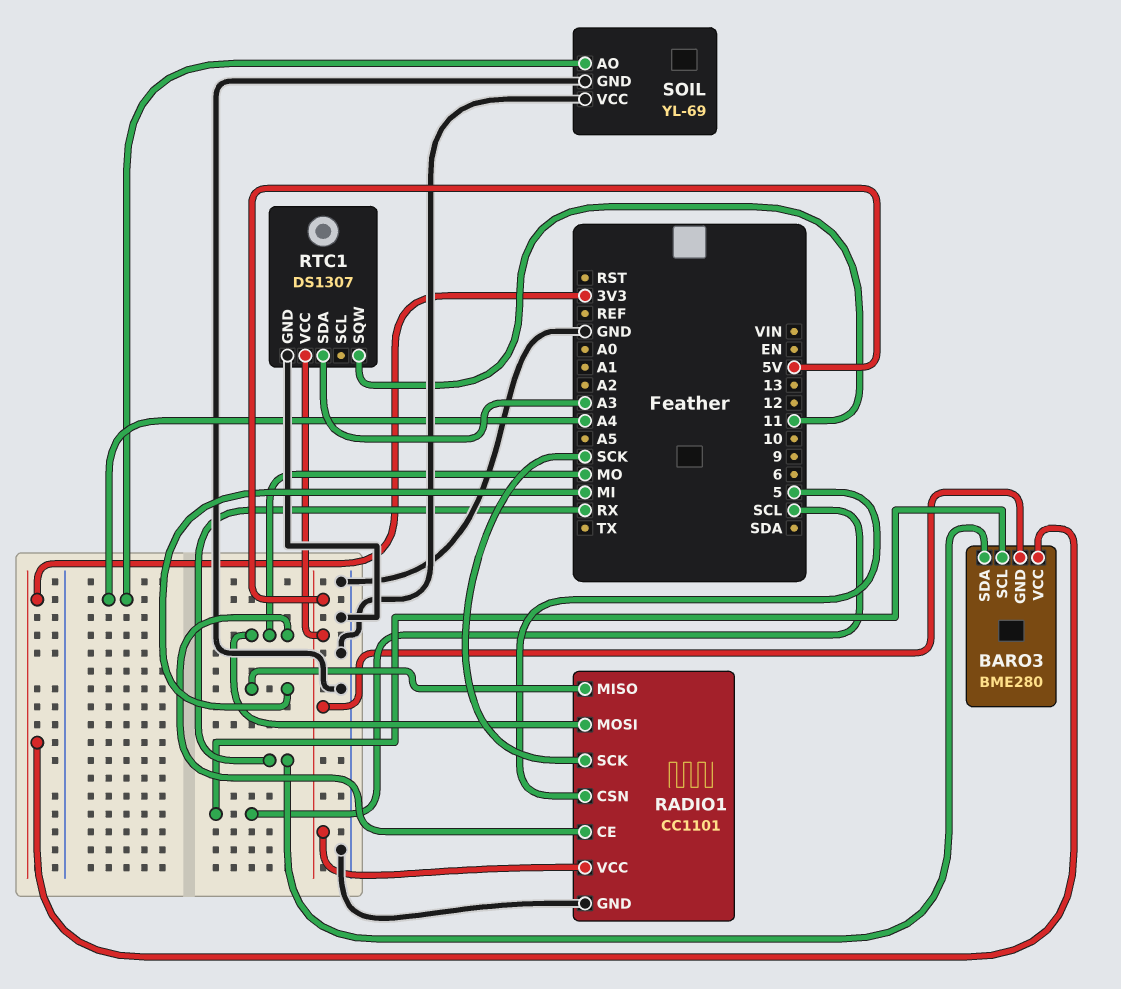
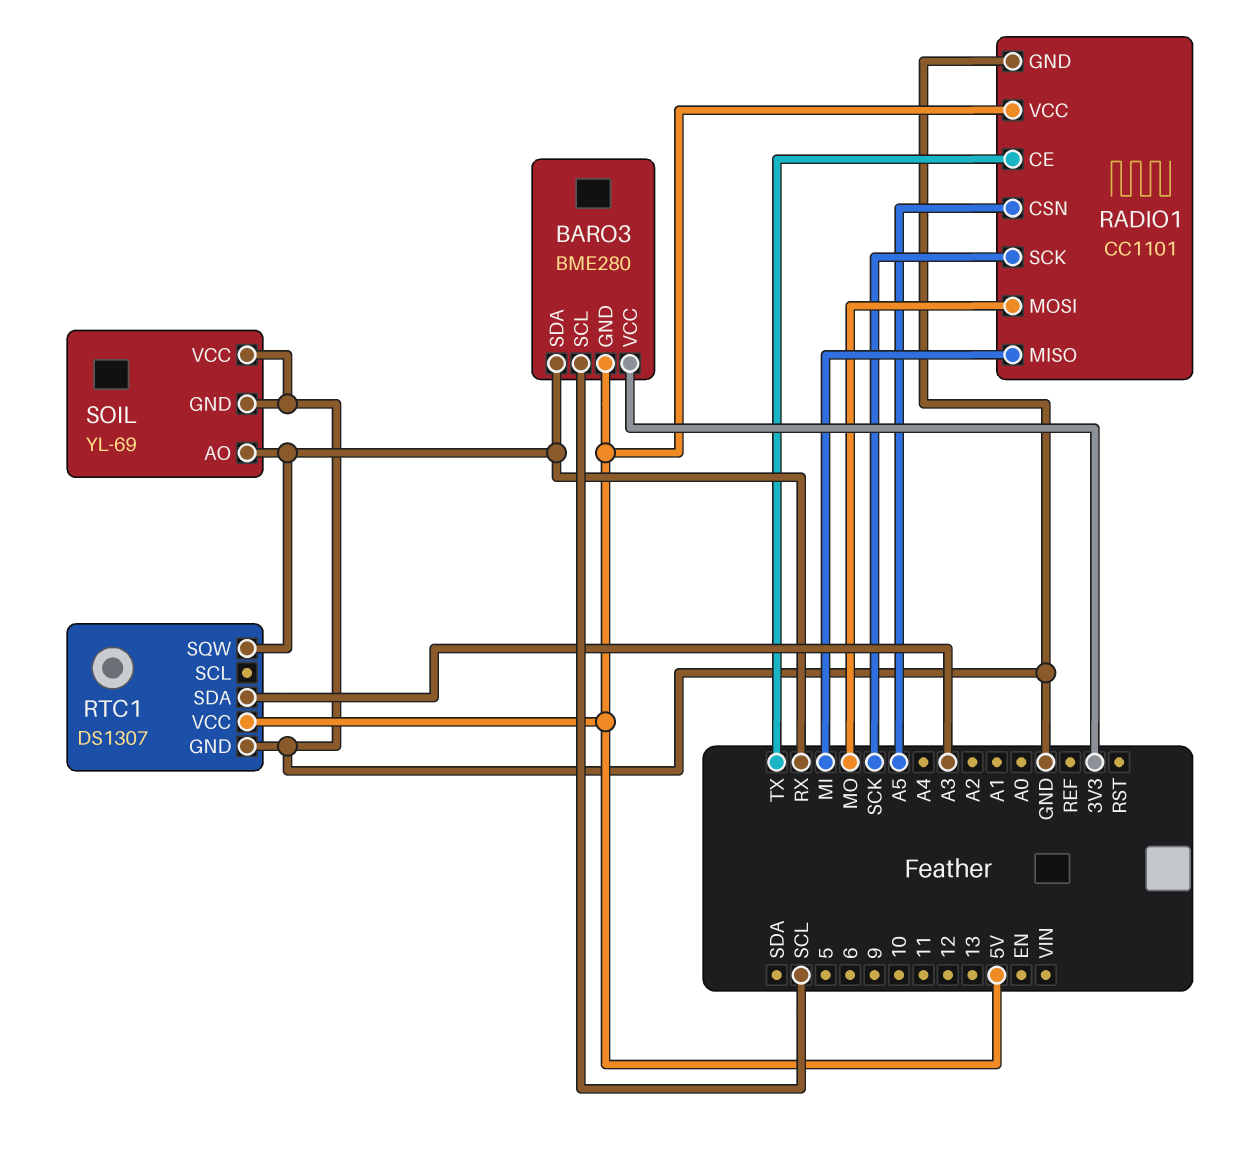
RADIO1 pin CE: MO -> TX
RADIO1 pin CSN: 5 -> A5
RTC1 pin SQW: 11 -> RX
SOIL pin AO: A4 -> RX

